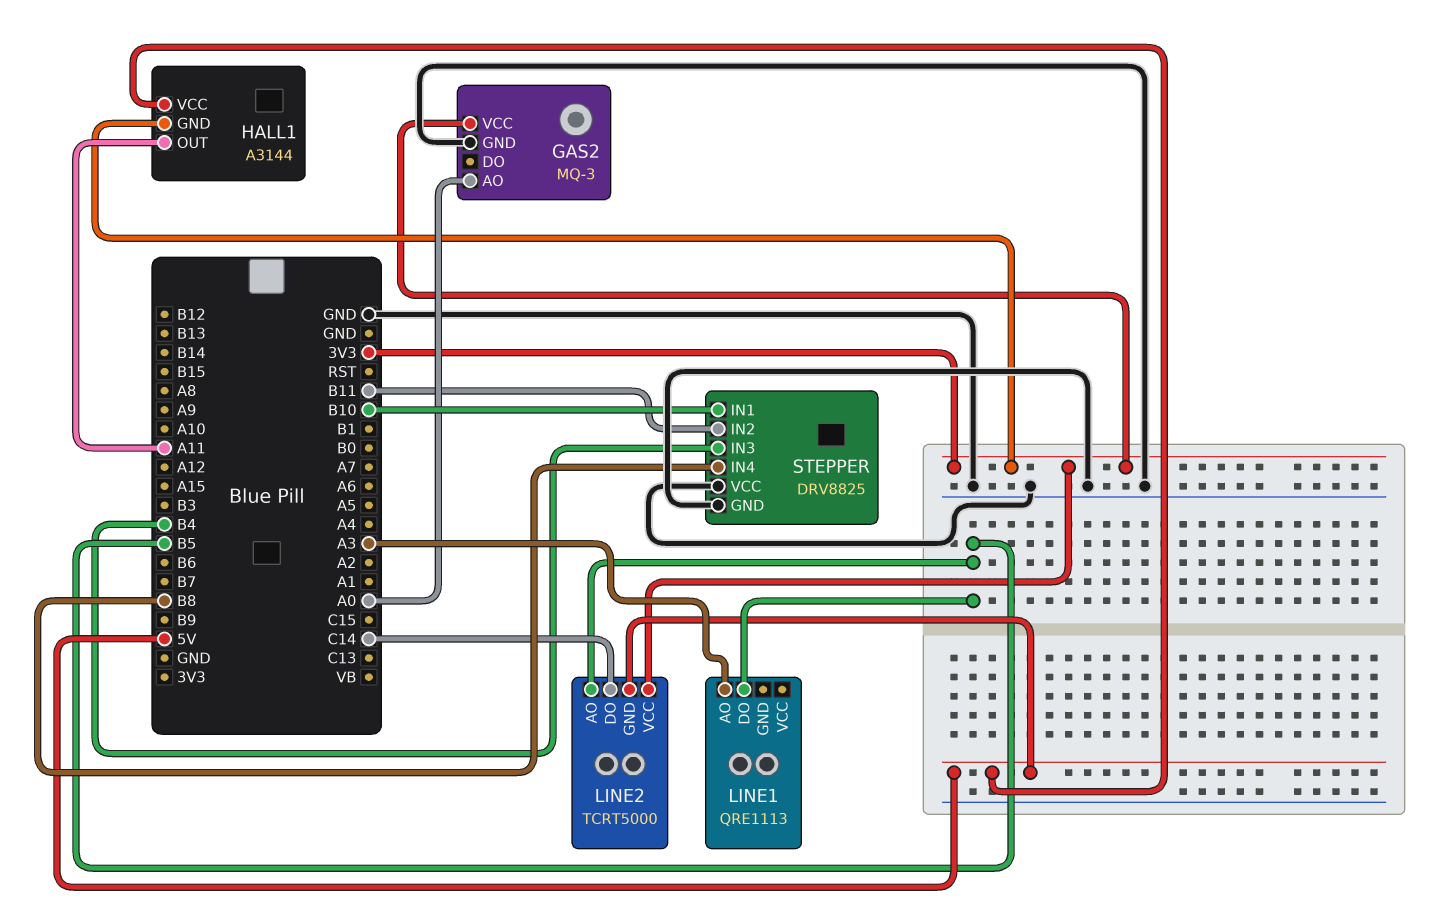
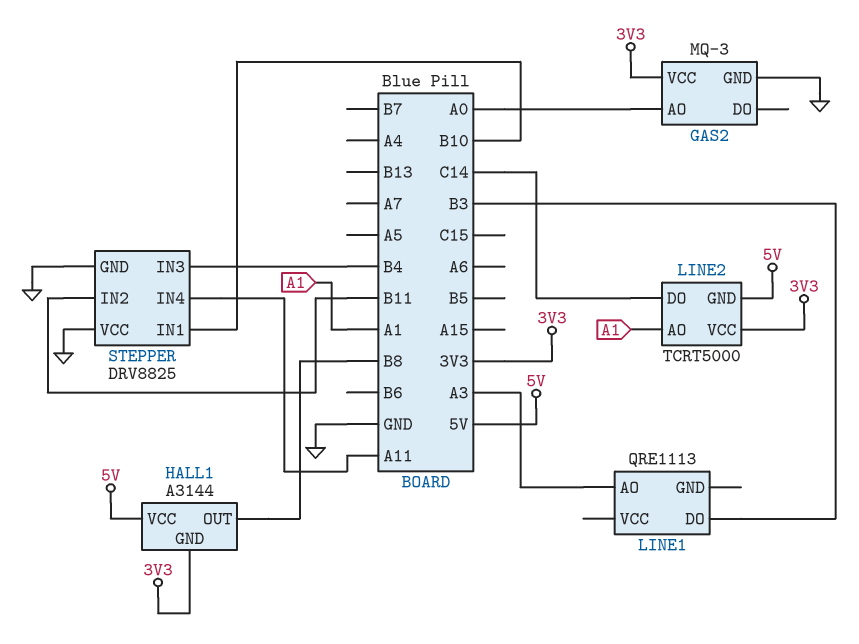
HALL1 pin OUT: A11 -> B8
LINE1 pin DO: B5 -> B3
LINE2 pin AO: B5 -> A1
STEPPER pin IN4: B8 -> A11

